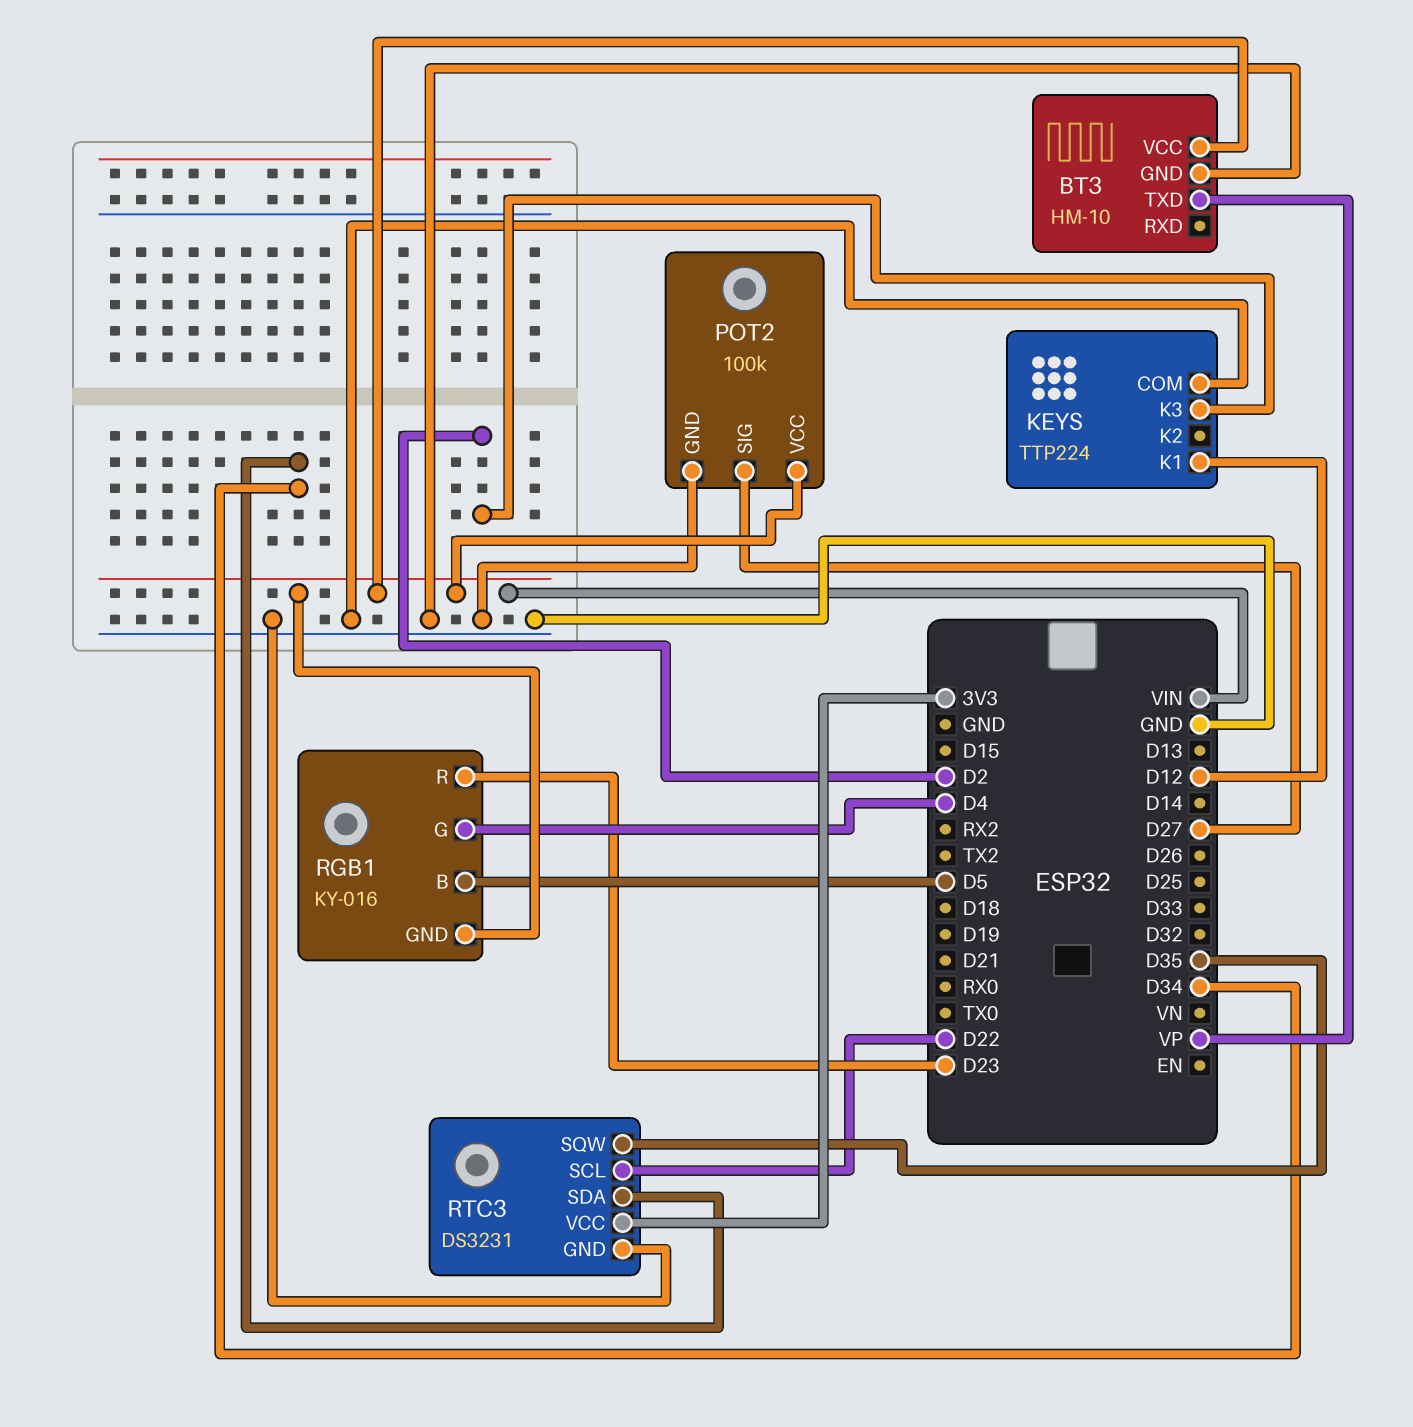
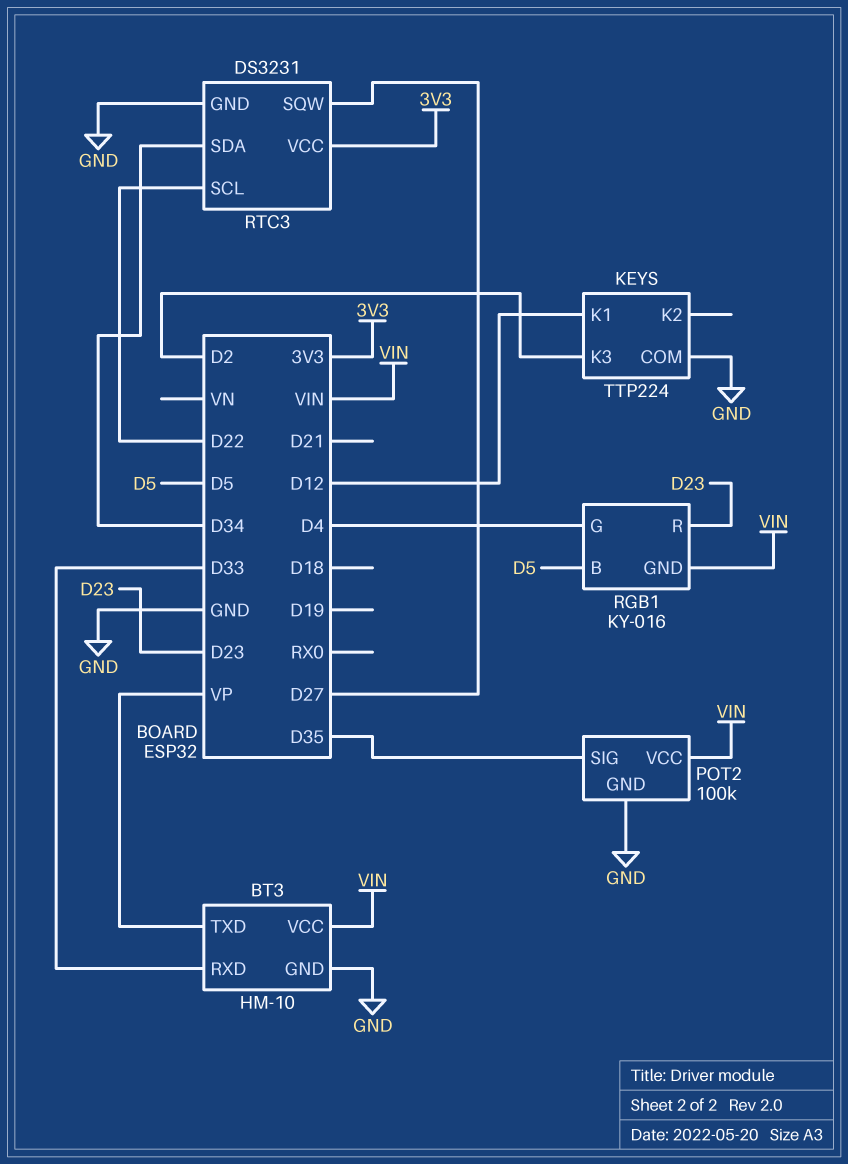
BT3 pin RXD: none -> D33
POT2 pin SIG: D27 -> D35
RTC3 pin SQW: D35 -> D27

